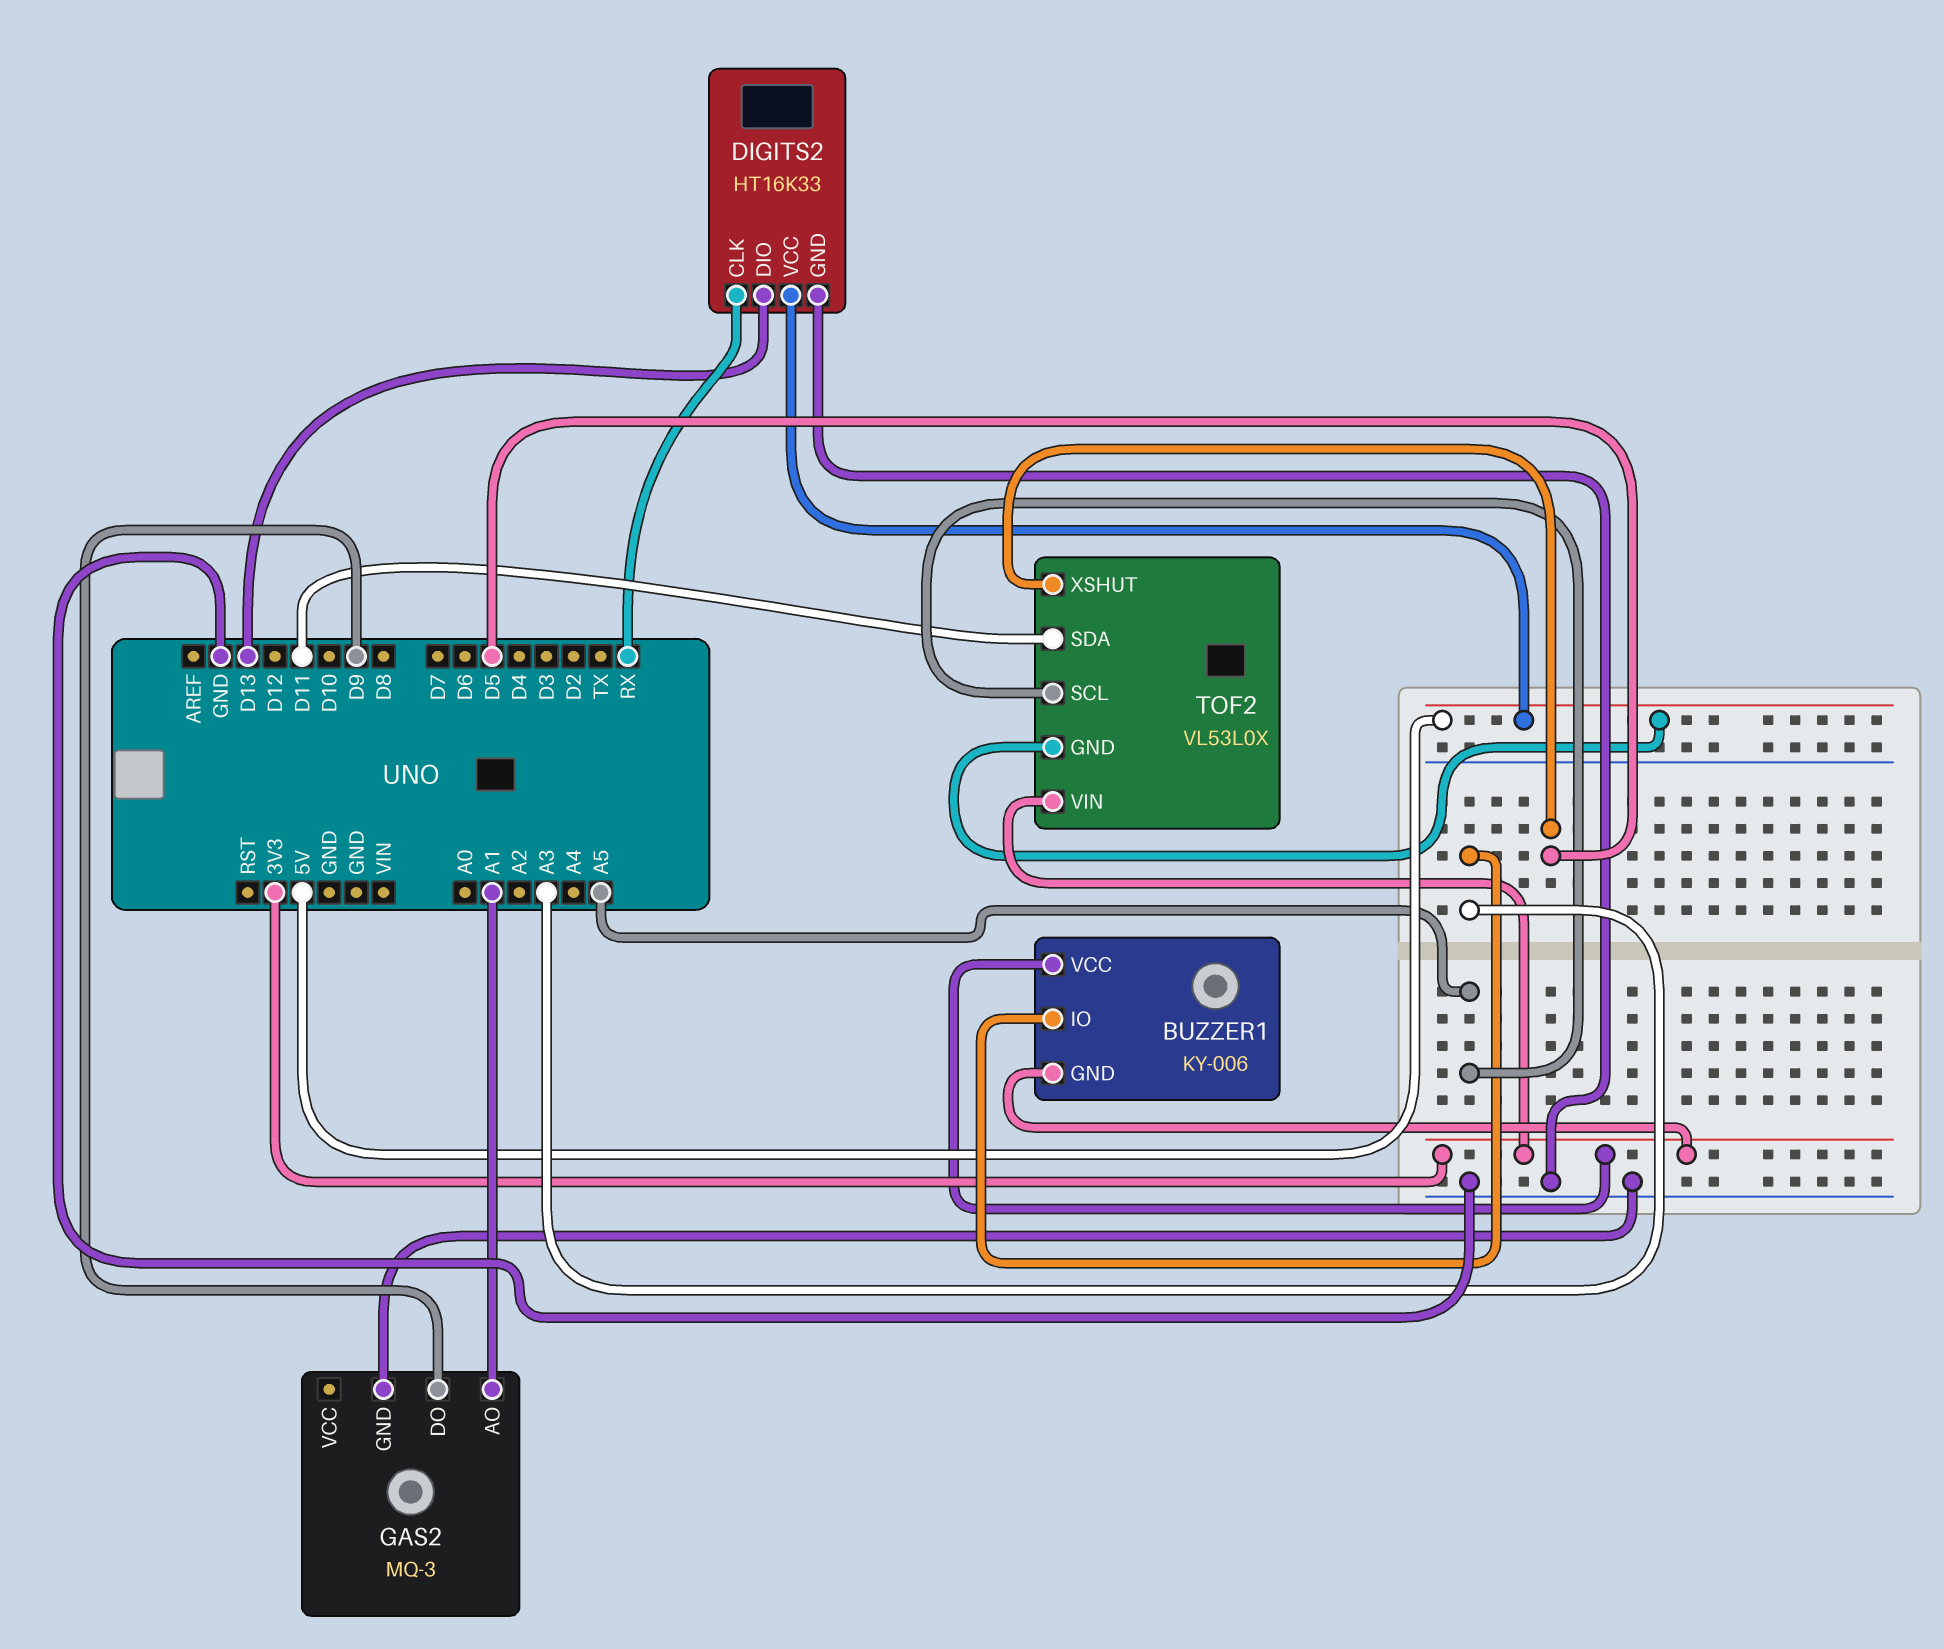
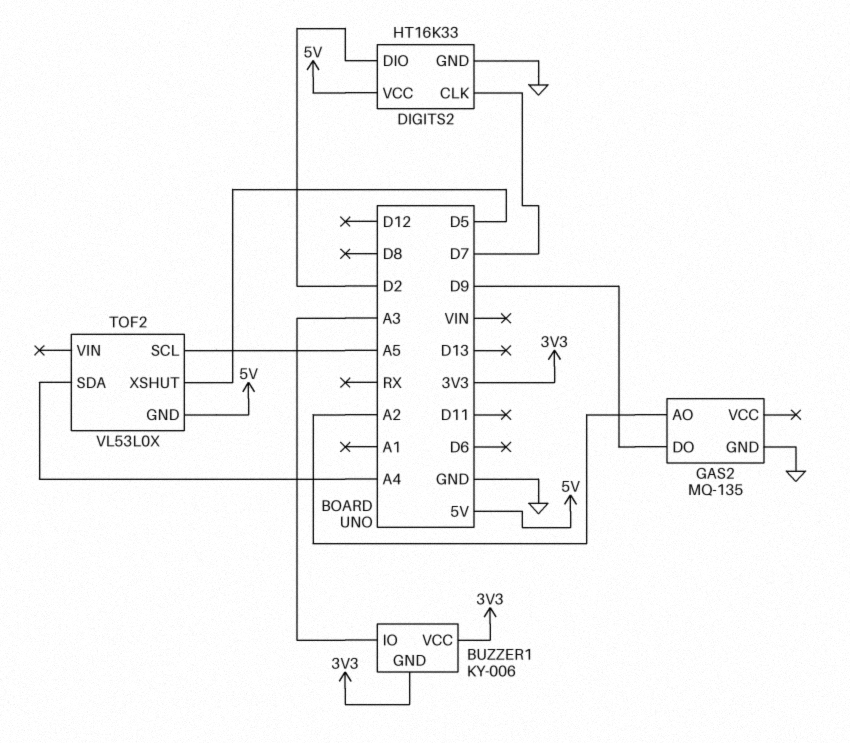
DIGITS2 pin CLK: RX -> D7
DIGITS2 pin DIO: D13 -> D2
GAS2: MQ-3 -> MQ-135
GAS2 pin AO: A1 -> A2
TOF2 pin SDA: D11 -> A4
TOF2 pin VIN: 3V3 -> none

